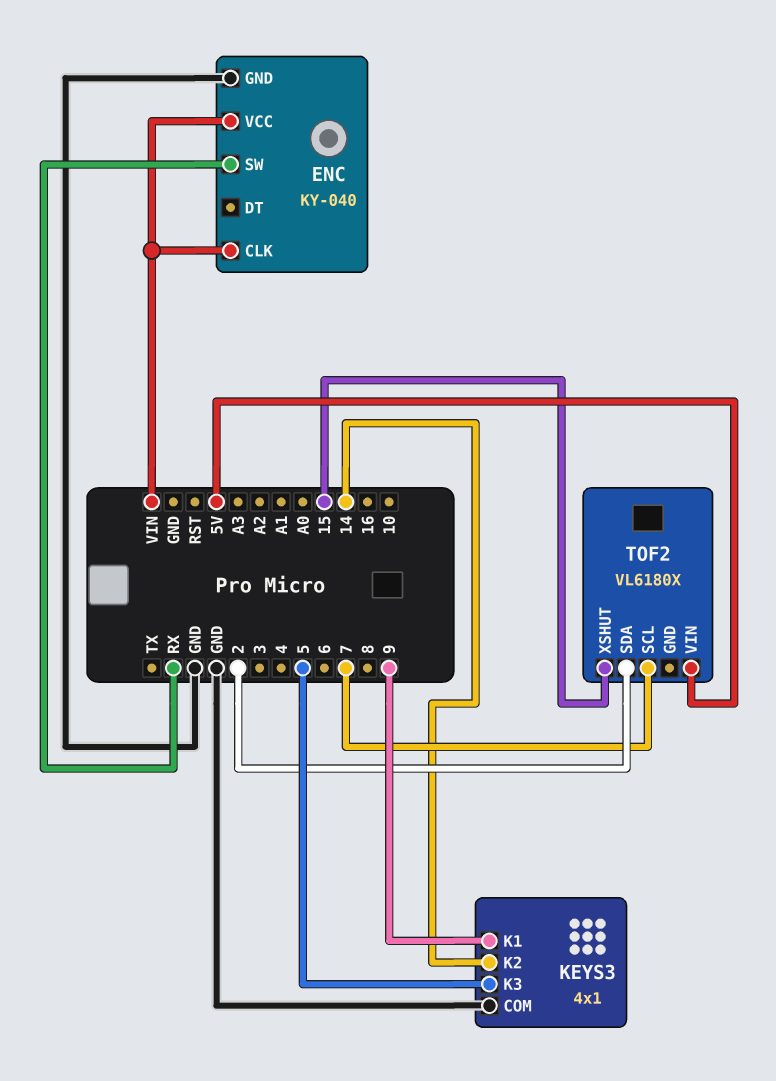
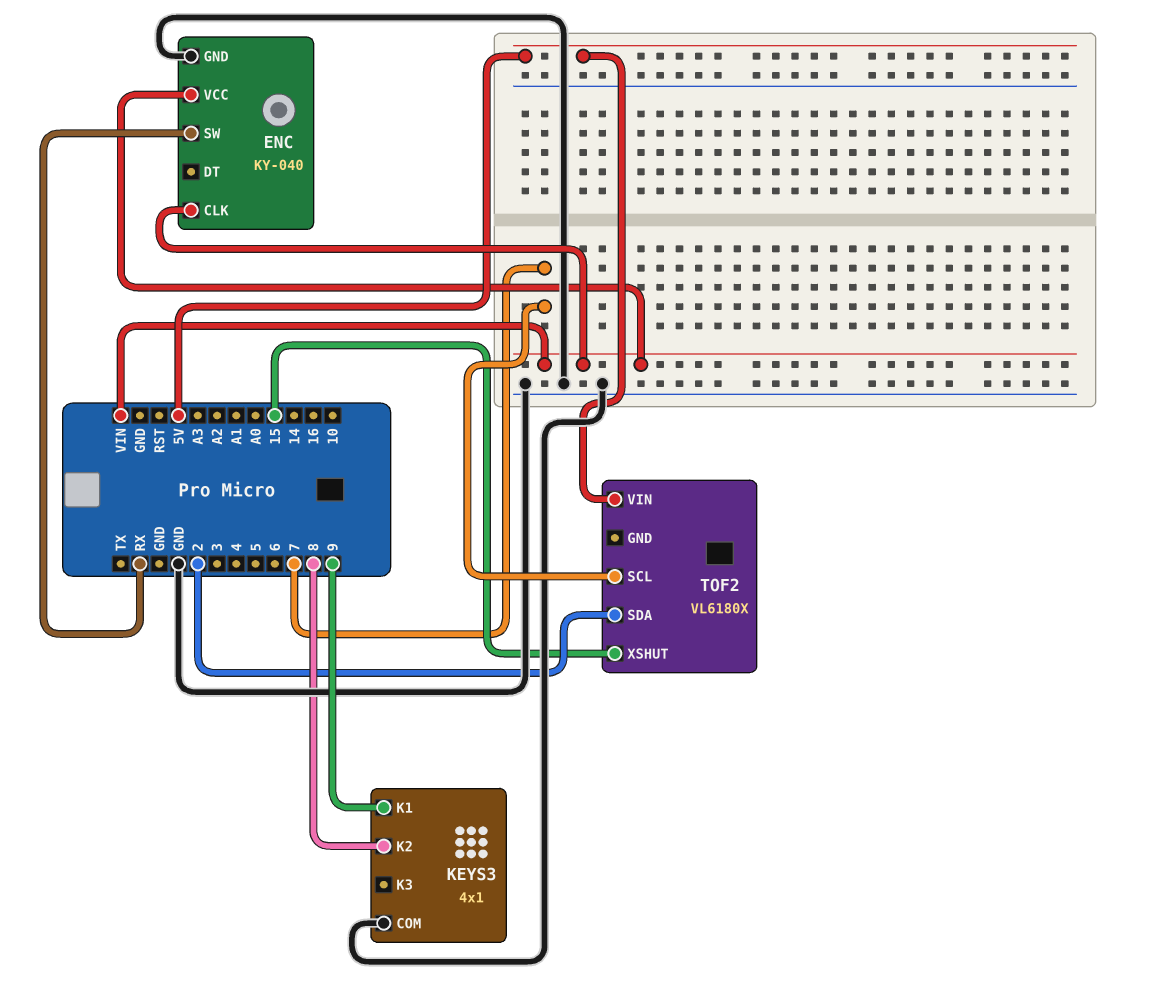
KEYS3 pin K2: 14 -> 8
KEYS3 pin K3: 5 -> none

